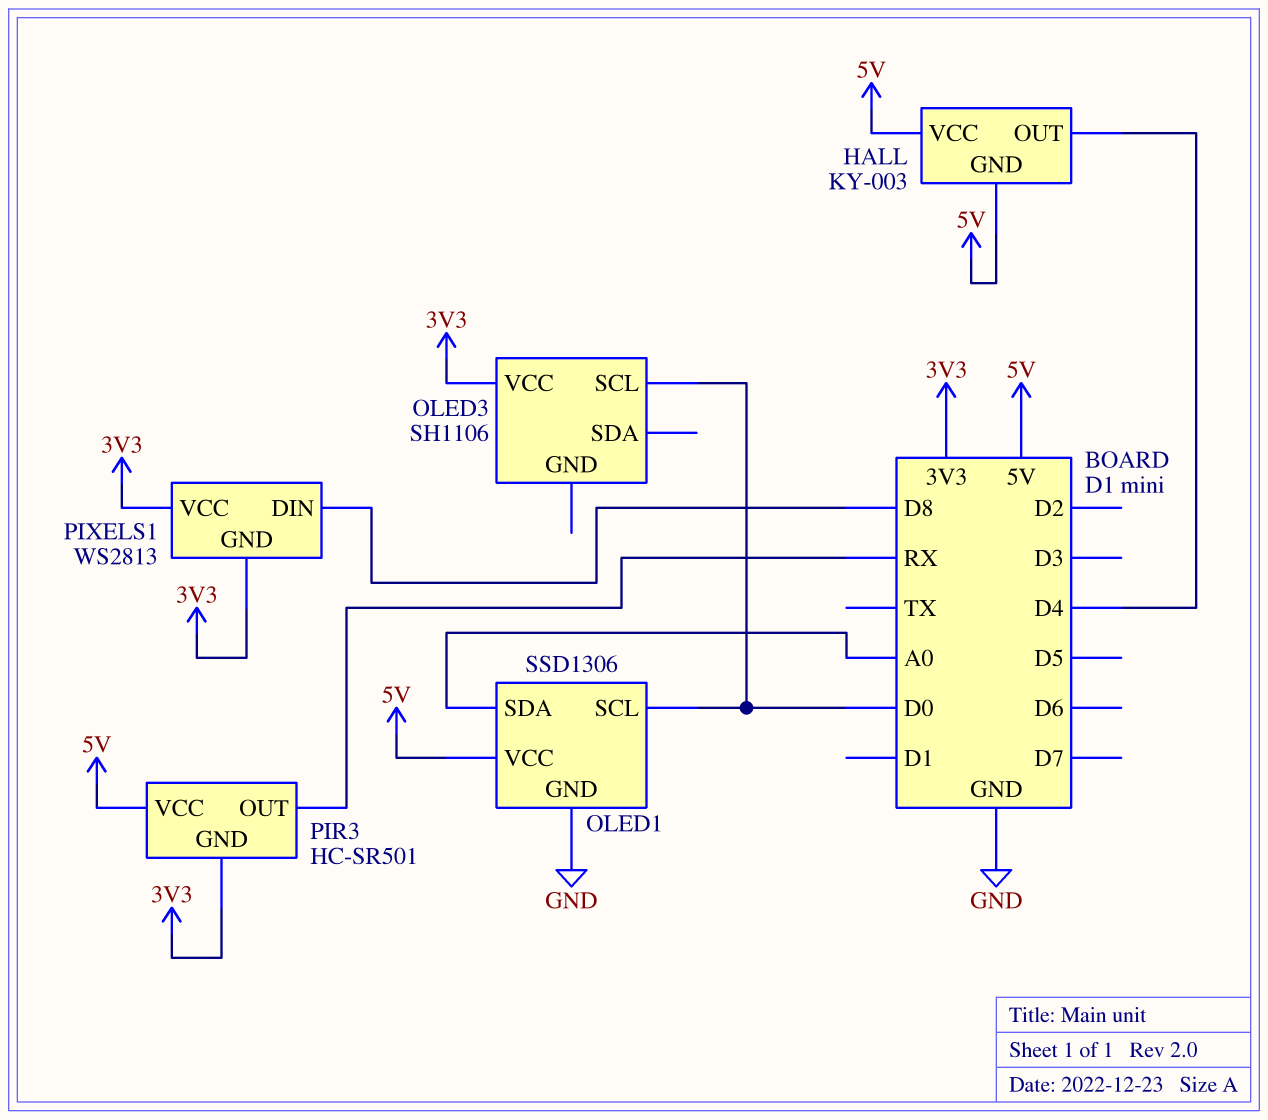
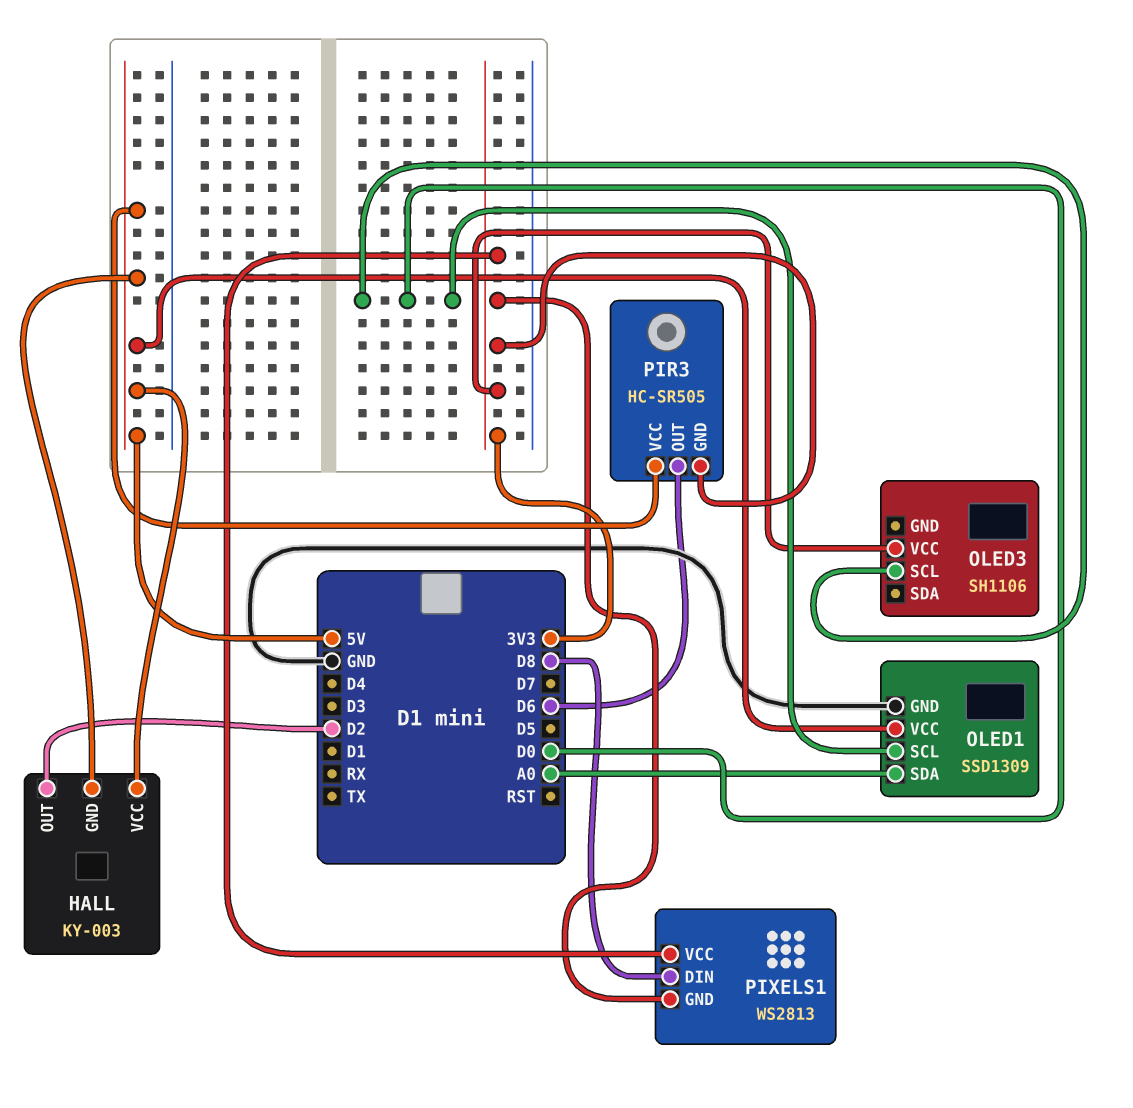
HALL pin OUT: D4 -> D2
OLED1: SSD1306 -> SSD1309
PIR3: HC-SR501 -> HC-SR505
PIR3 pin OUT: RX -> D6

